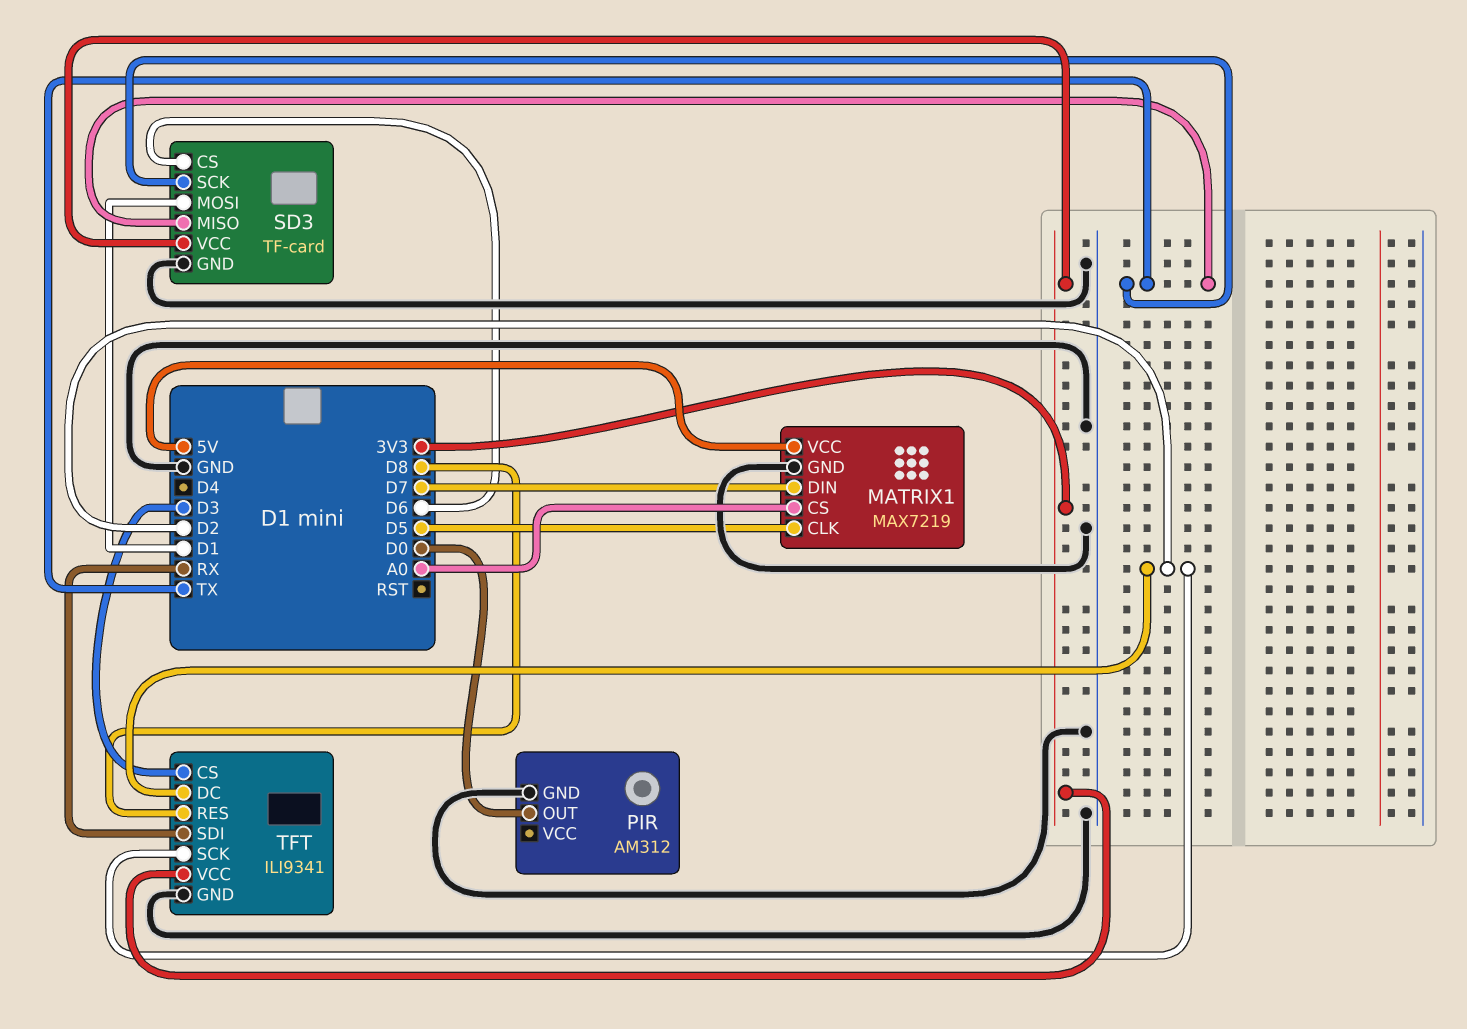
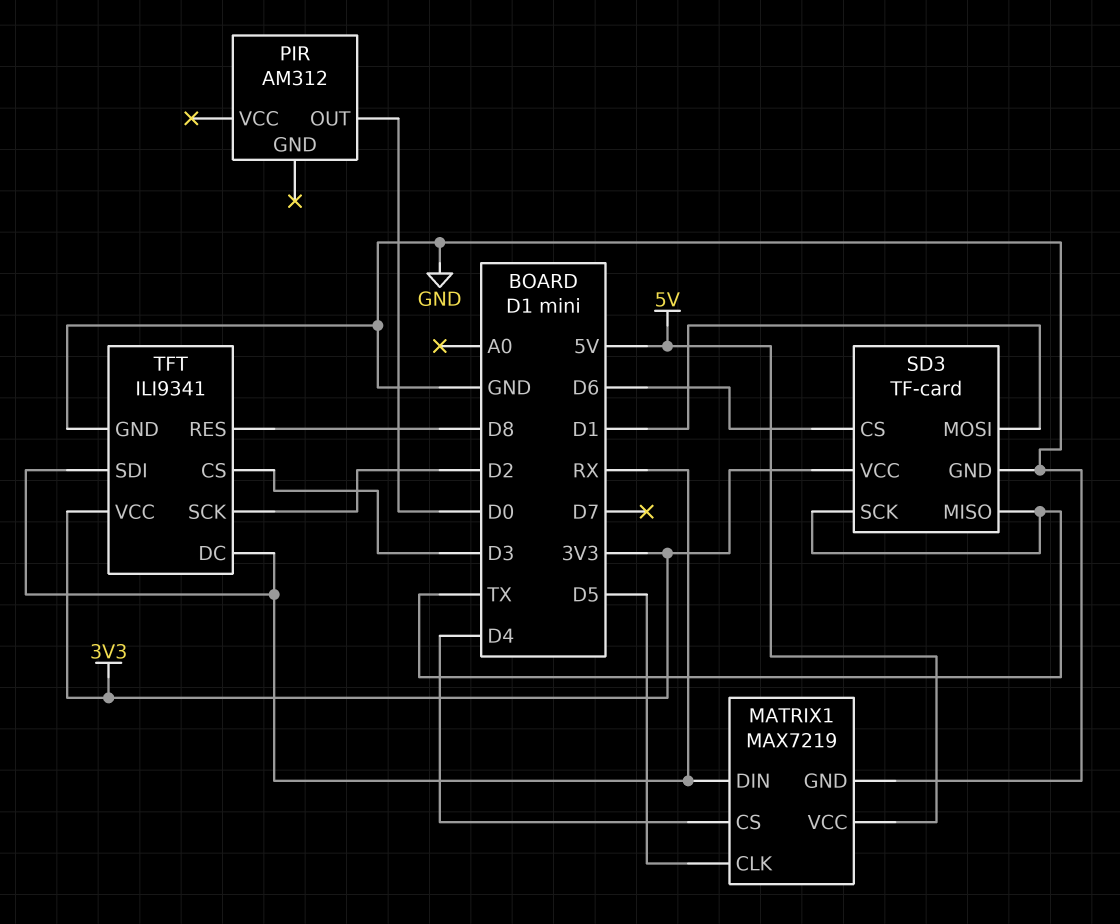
MATRIX1 pin CS: A0 -> D4
MATRIX1 pin DIN: D7 -> RX
PIR pin GND: GND -> none
TFT pin DC: D2 -> RX

